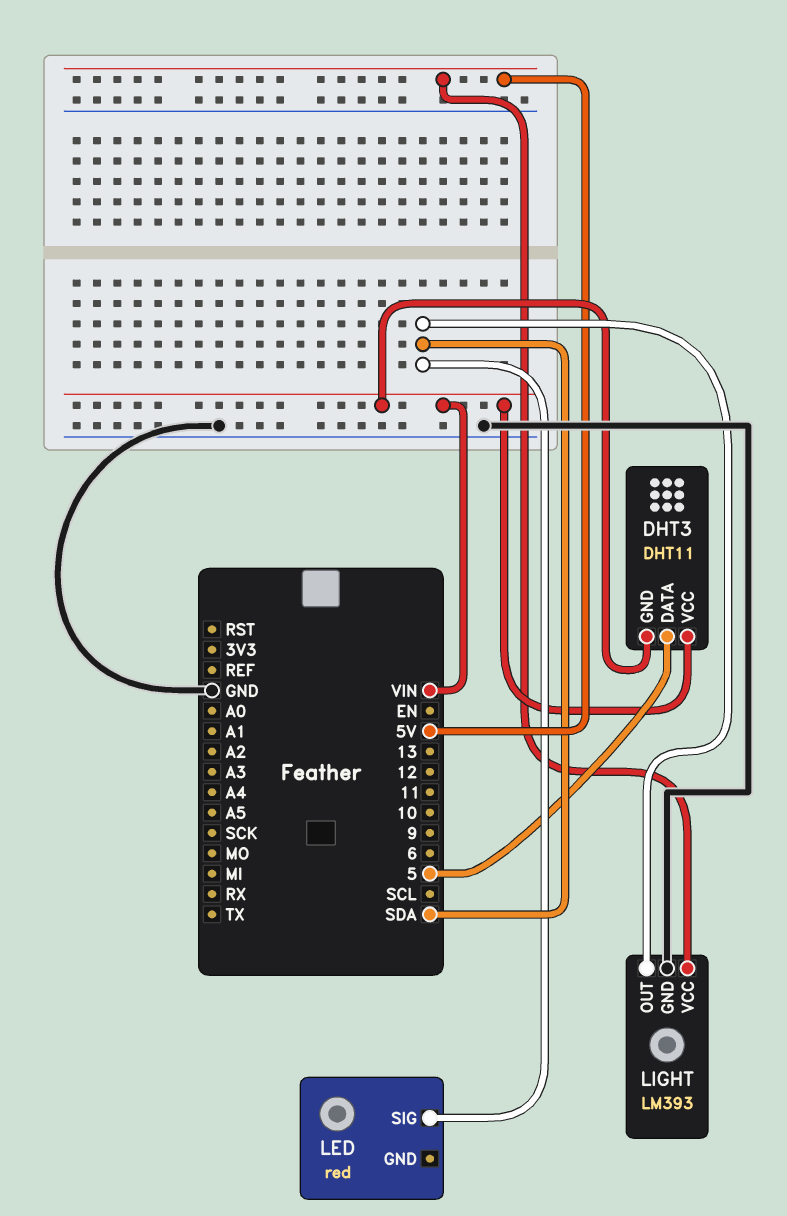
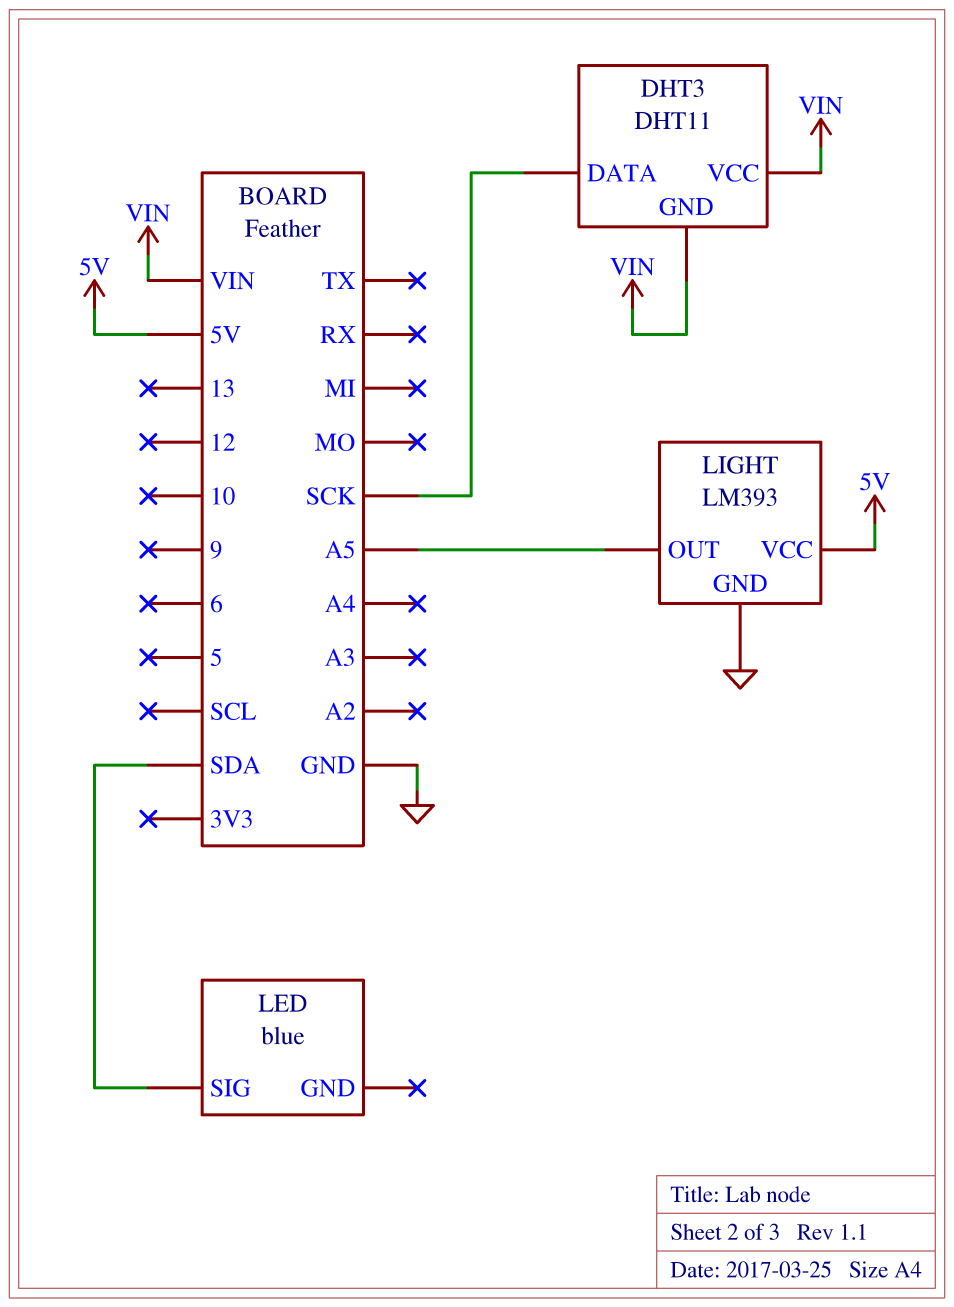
DHT3 pin DATA: 5 -> SCK
LED: red -> blue
LIGHT pin OUT: SDA -> A5

